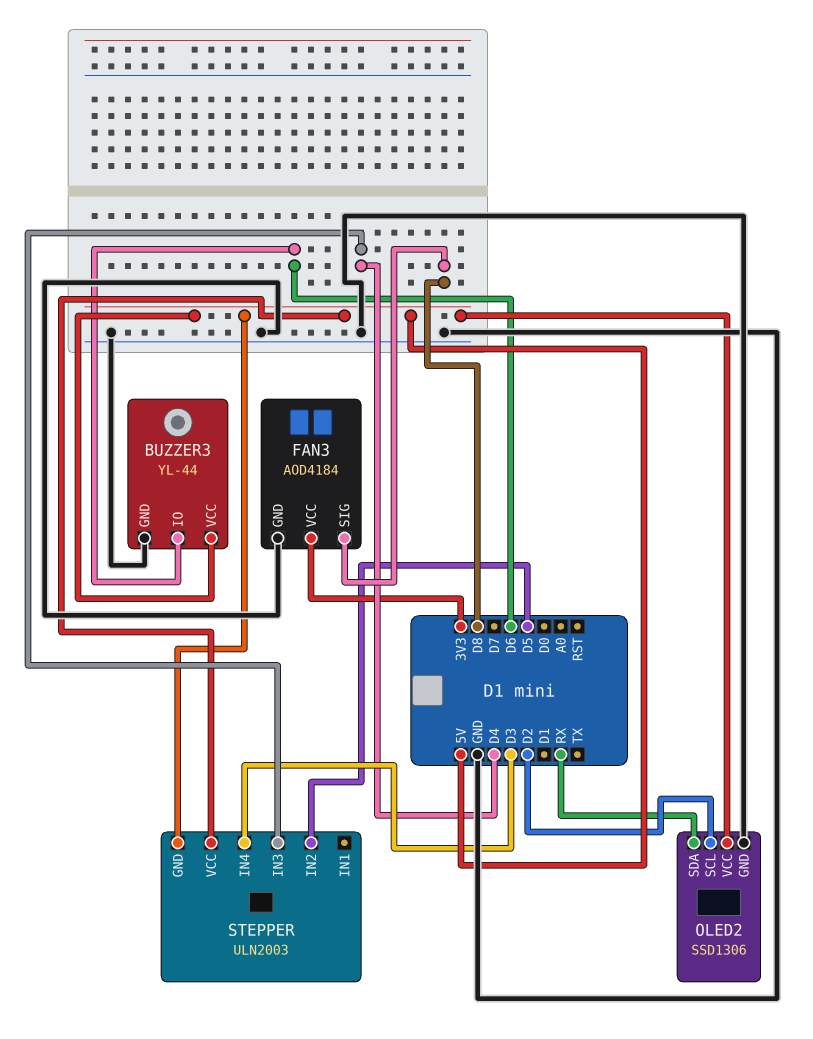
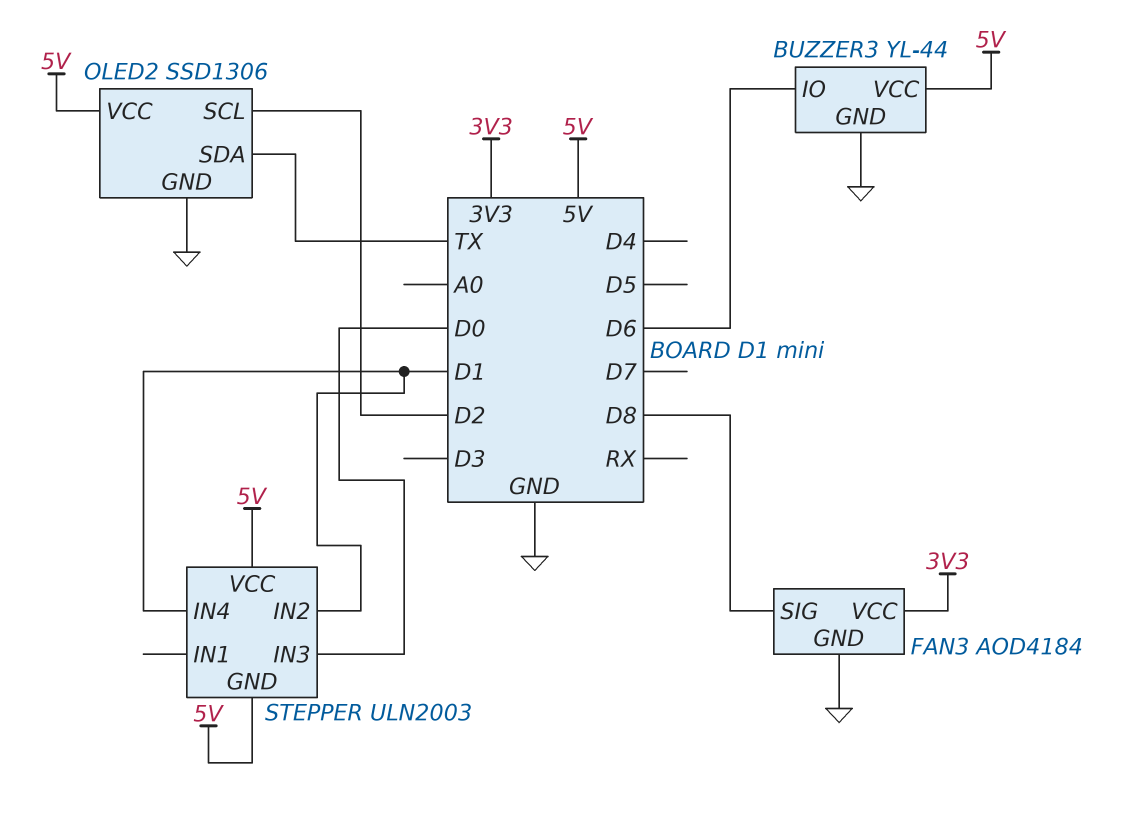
OLED2 pin SDA: RX -> TX
STEPPER pin IN2: D5 -> D1
STEPPER pin IN3: D4 -> D0
STEPPER pin IN4: D3 -> D1

